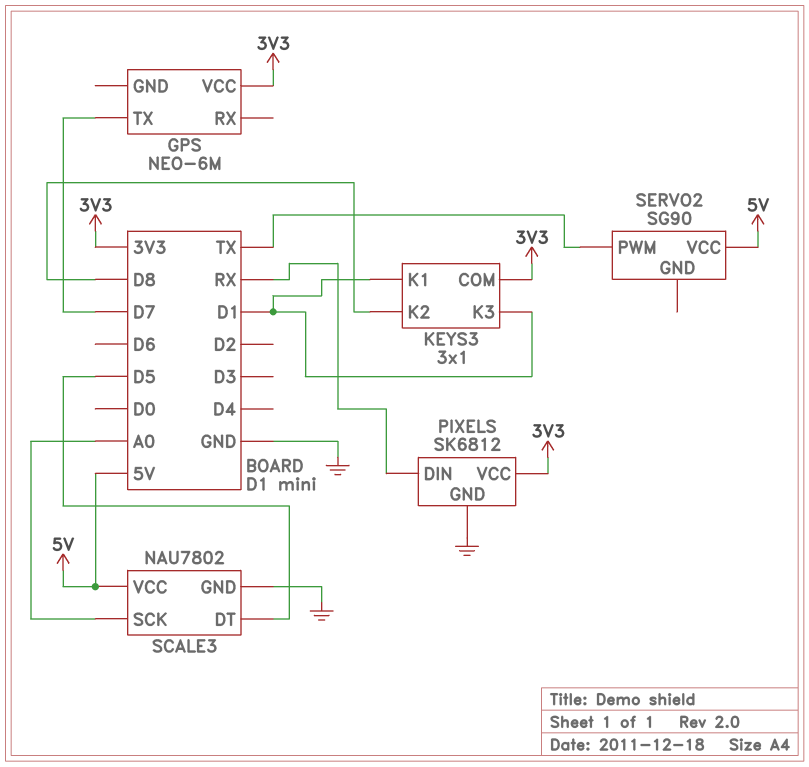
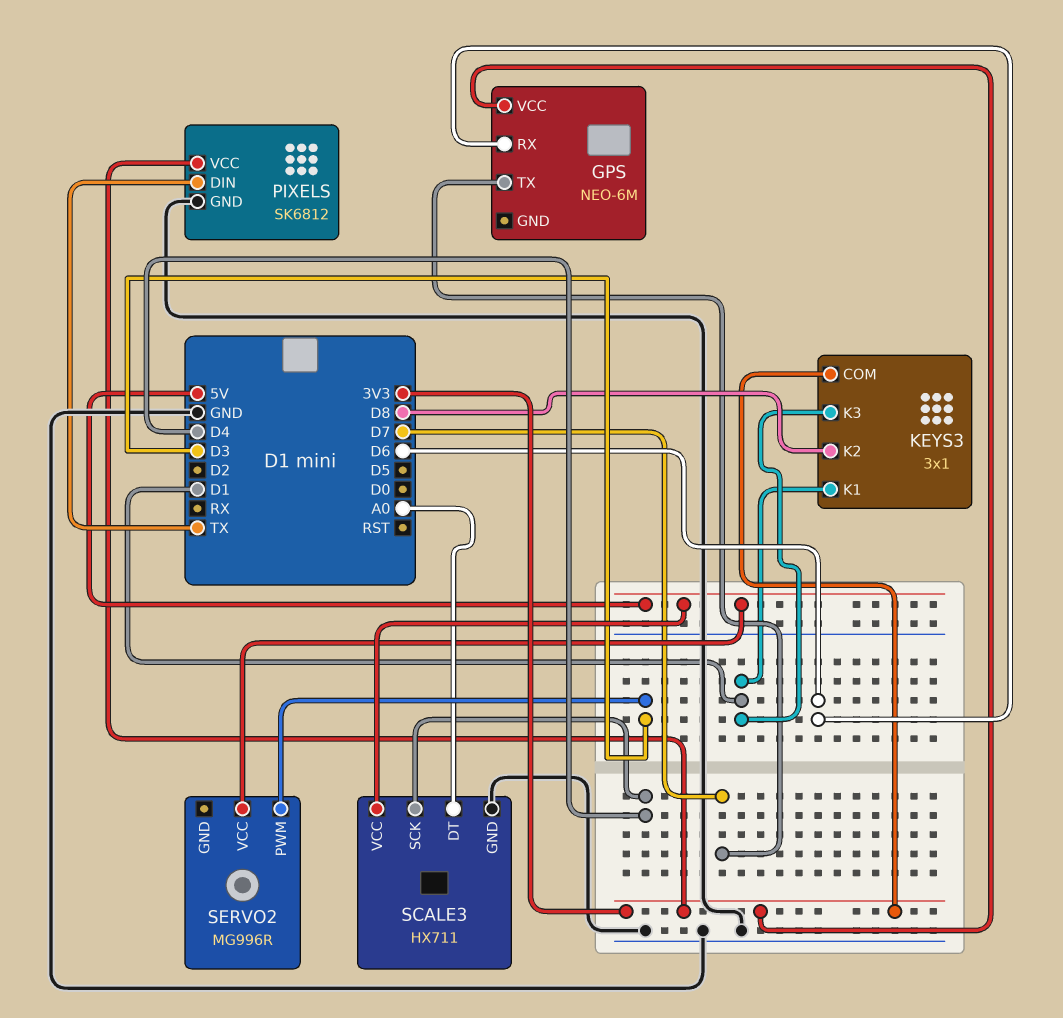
GPS pin RX: none -> D6
PIXELS pin DIN: RX -> TX
SCALE3: NAU7802 -> HX711
SCALE3 pin DT: D5 -> A0
SCALE3 pin SCK: A0 -> D4
SERVO2: SG90 -> MG996R
SERVO2 pin PWM: TX -> D3

